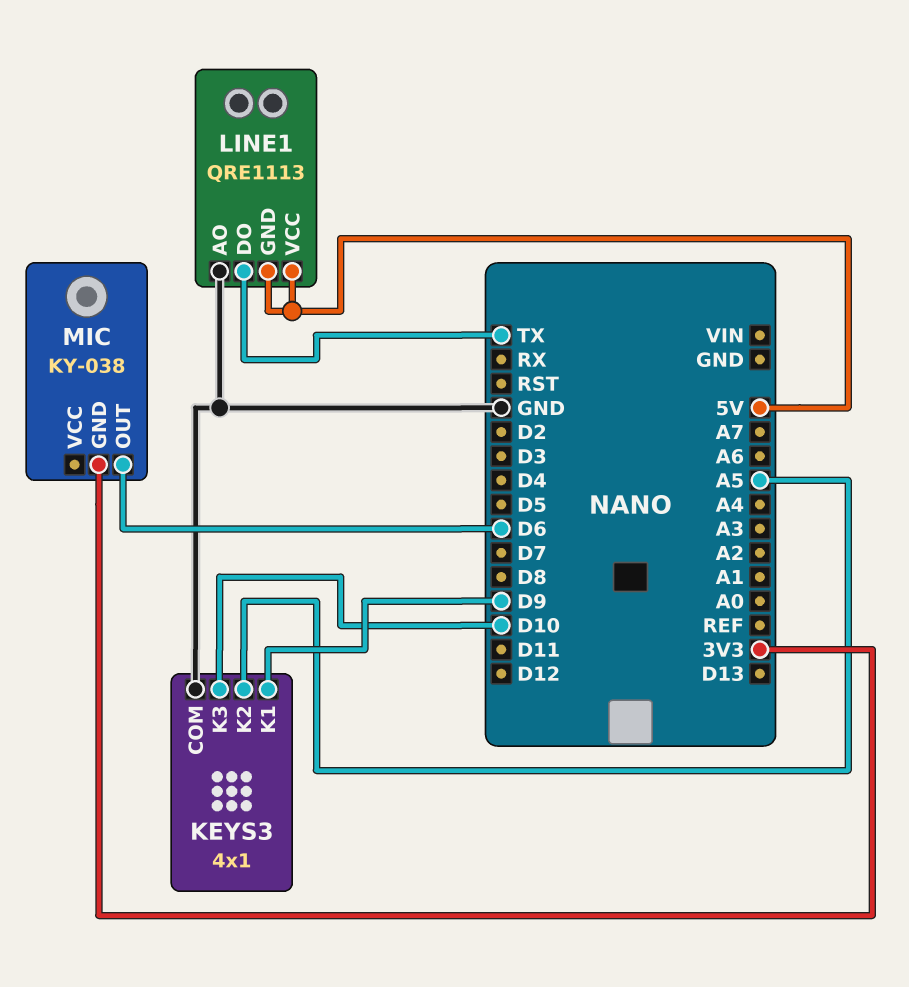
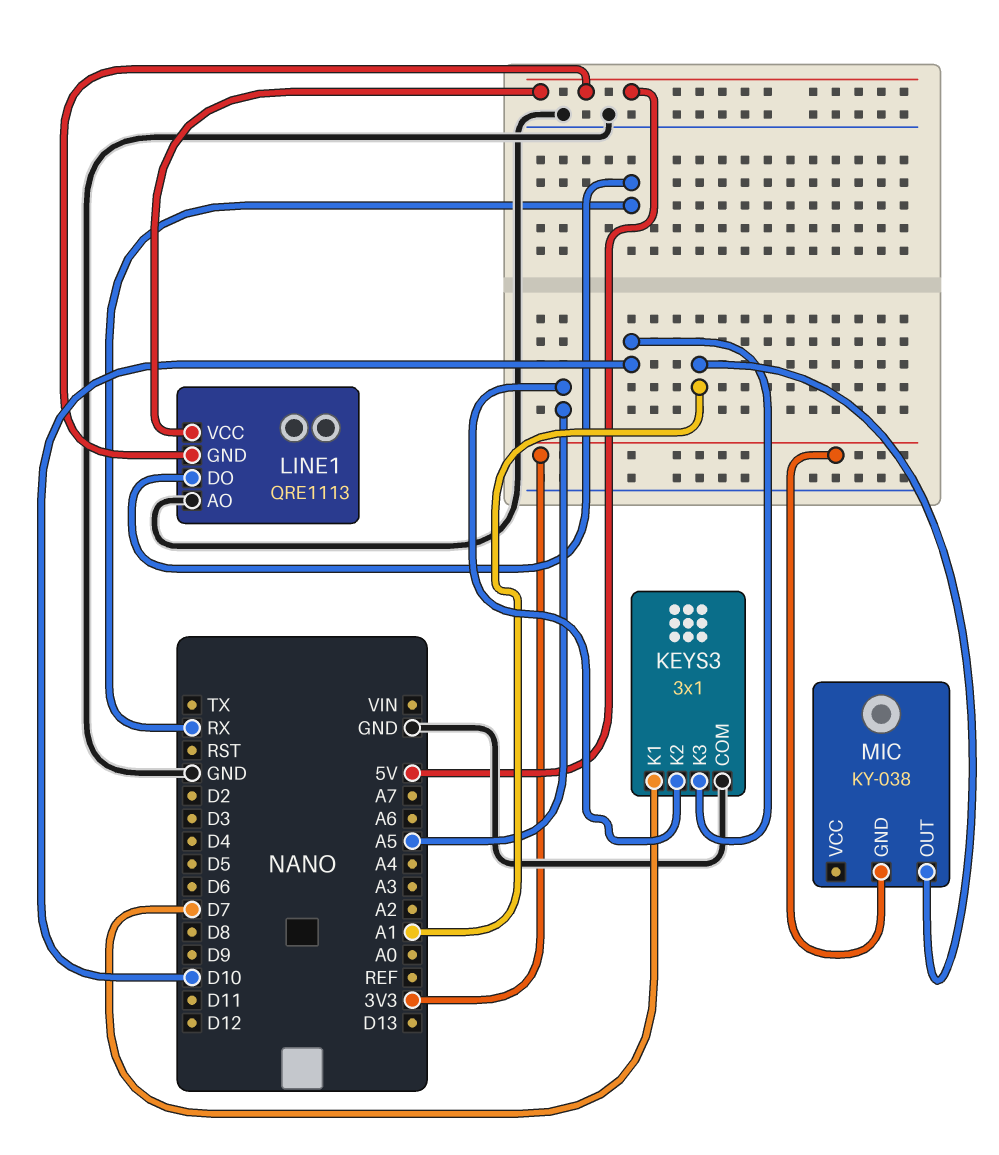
KEYS3: 4x1 -> 3x1
KEYS3 pin K1: D9 -> D7
LINE1 pin DO: TX -> RX
MIC pin OUT: D6 -> A1

